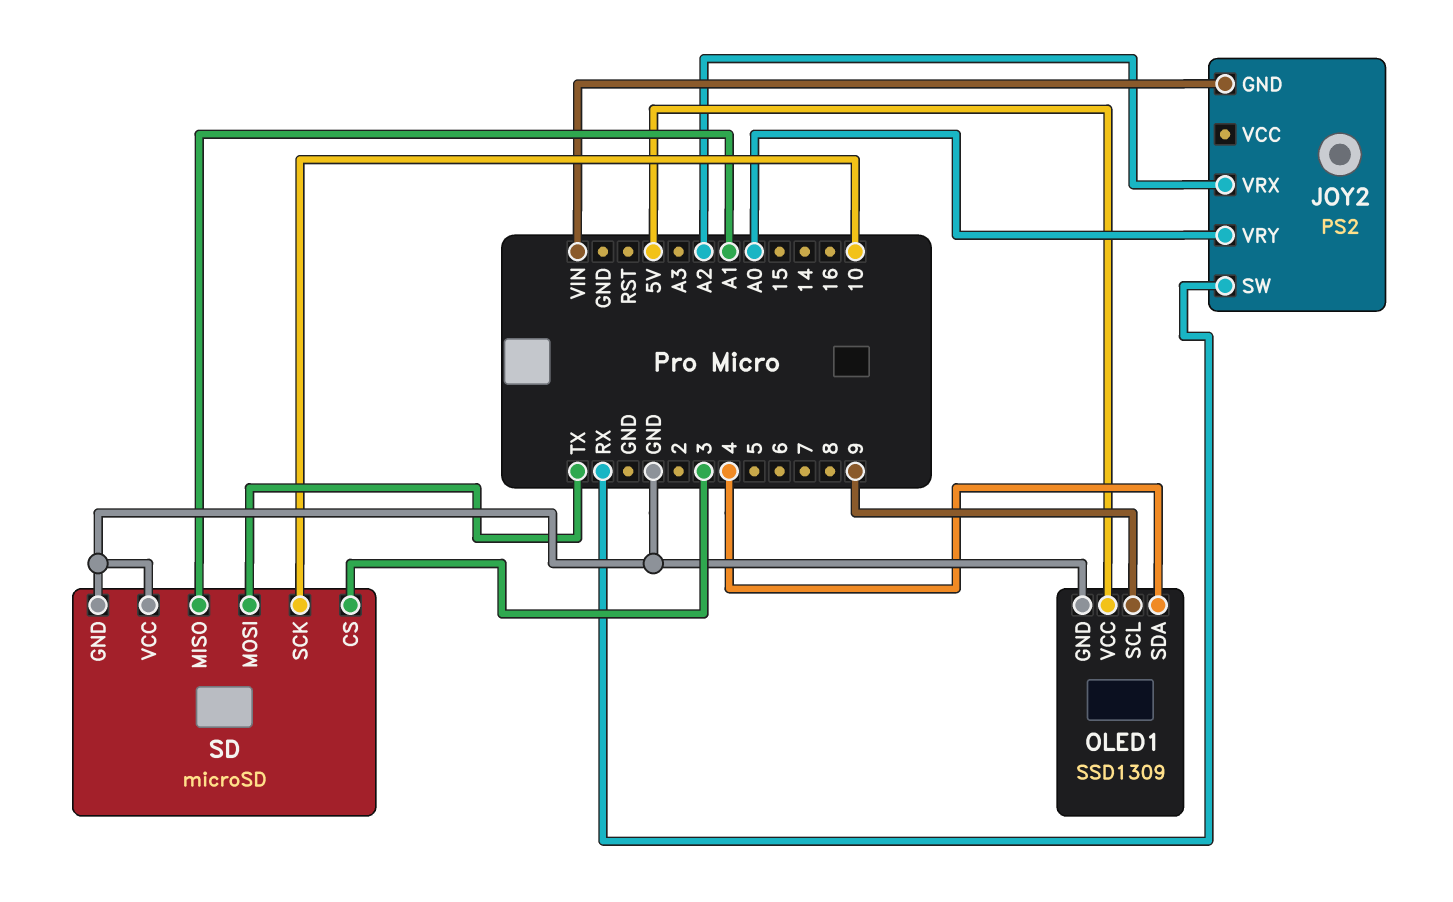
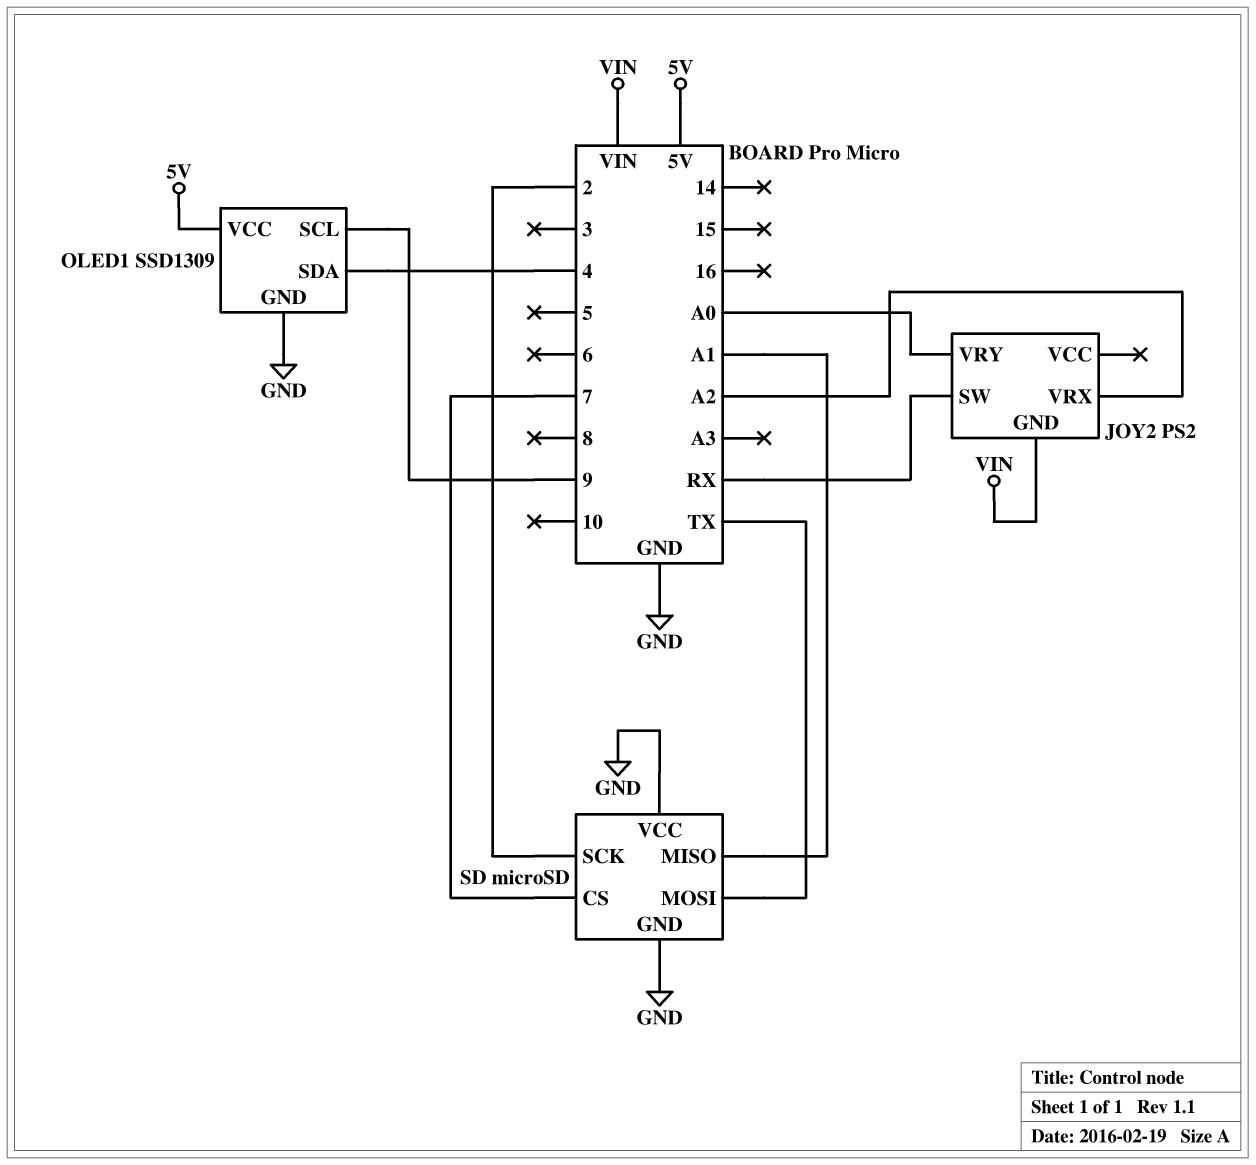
SD pin CS: 3 -> 7
SD pin SCK: 10 -> 2

